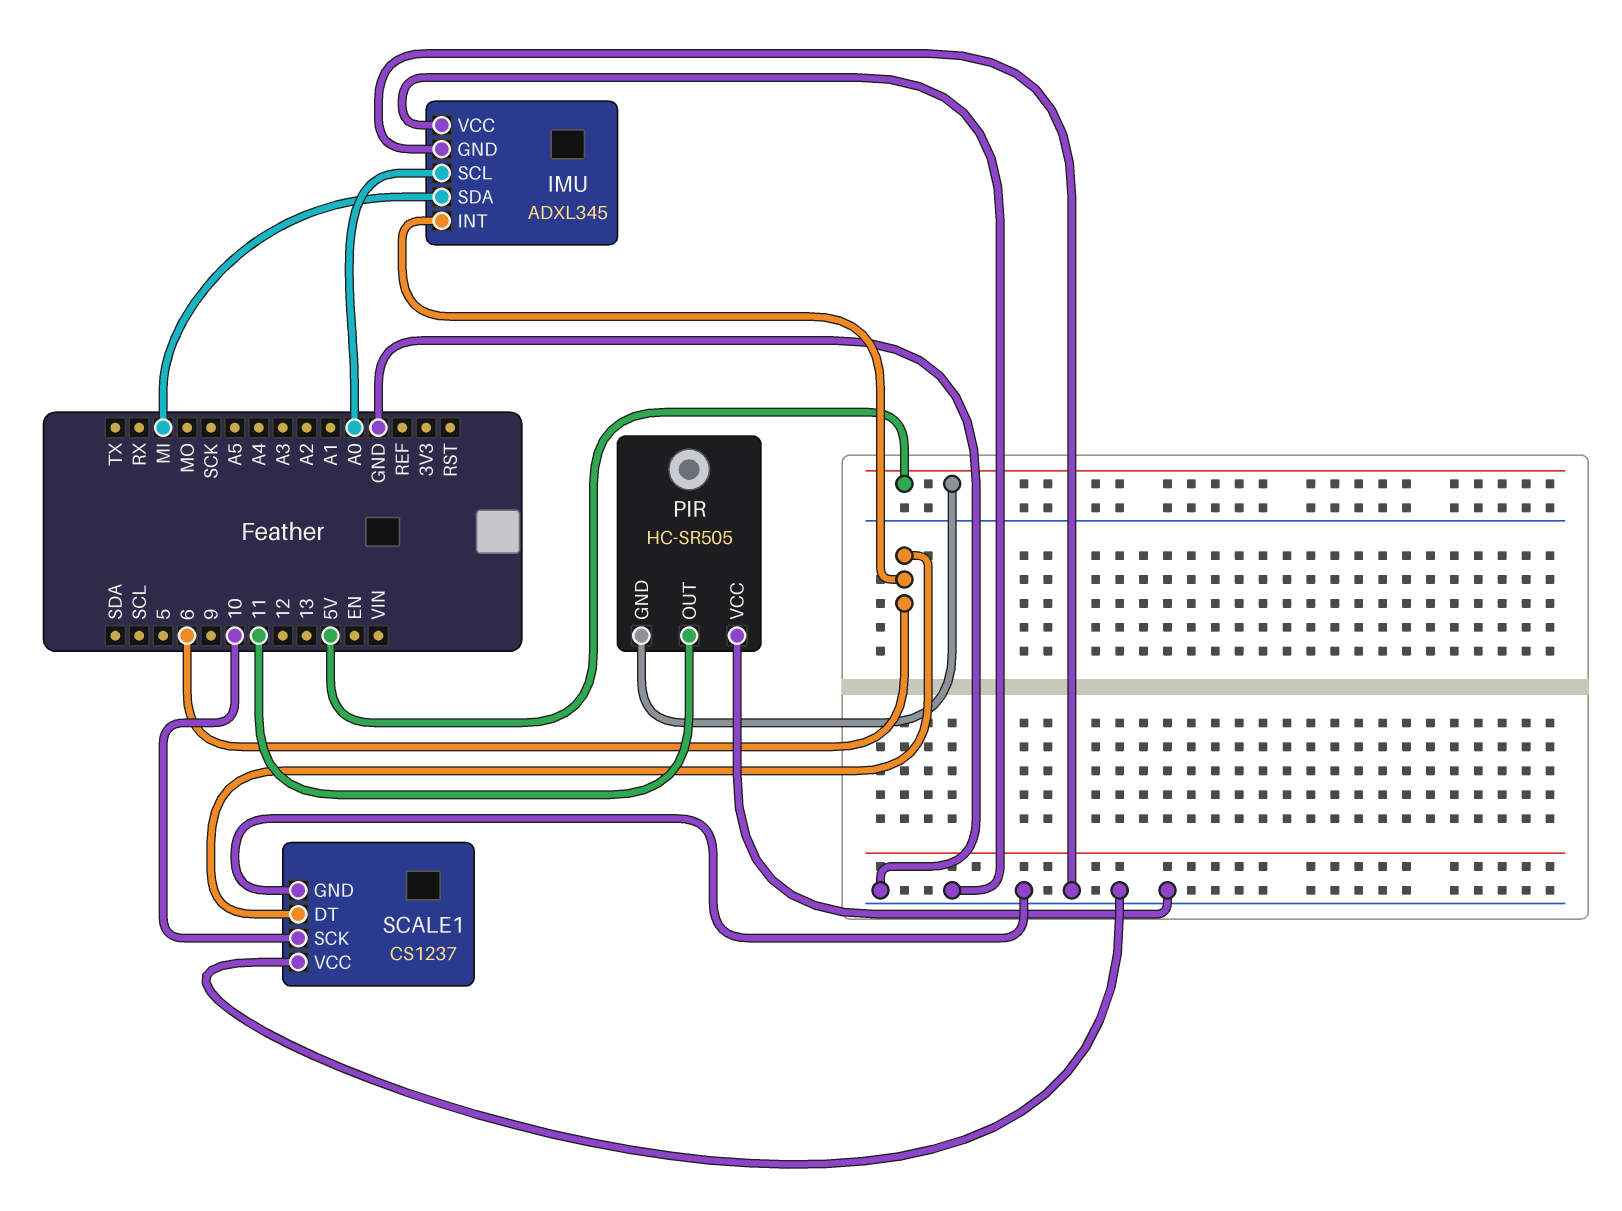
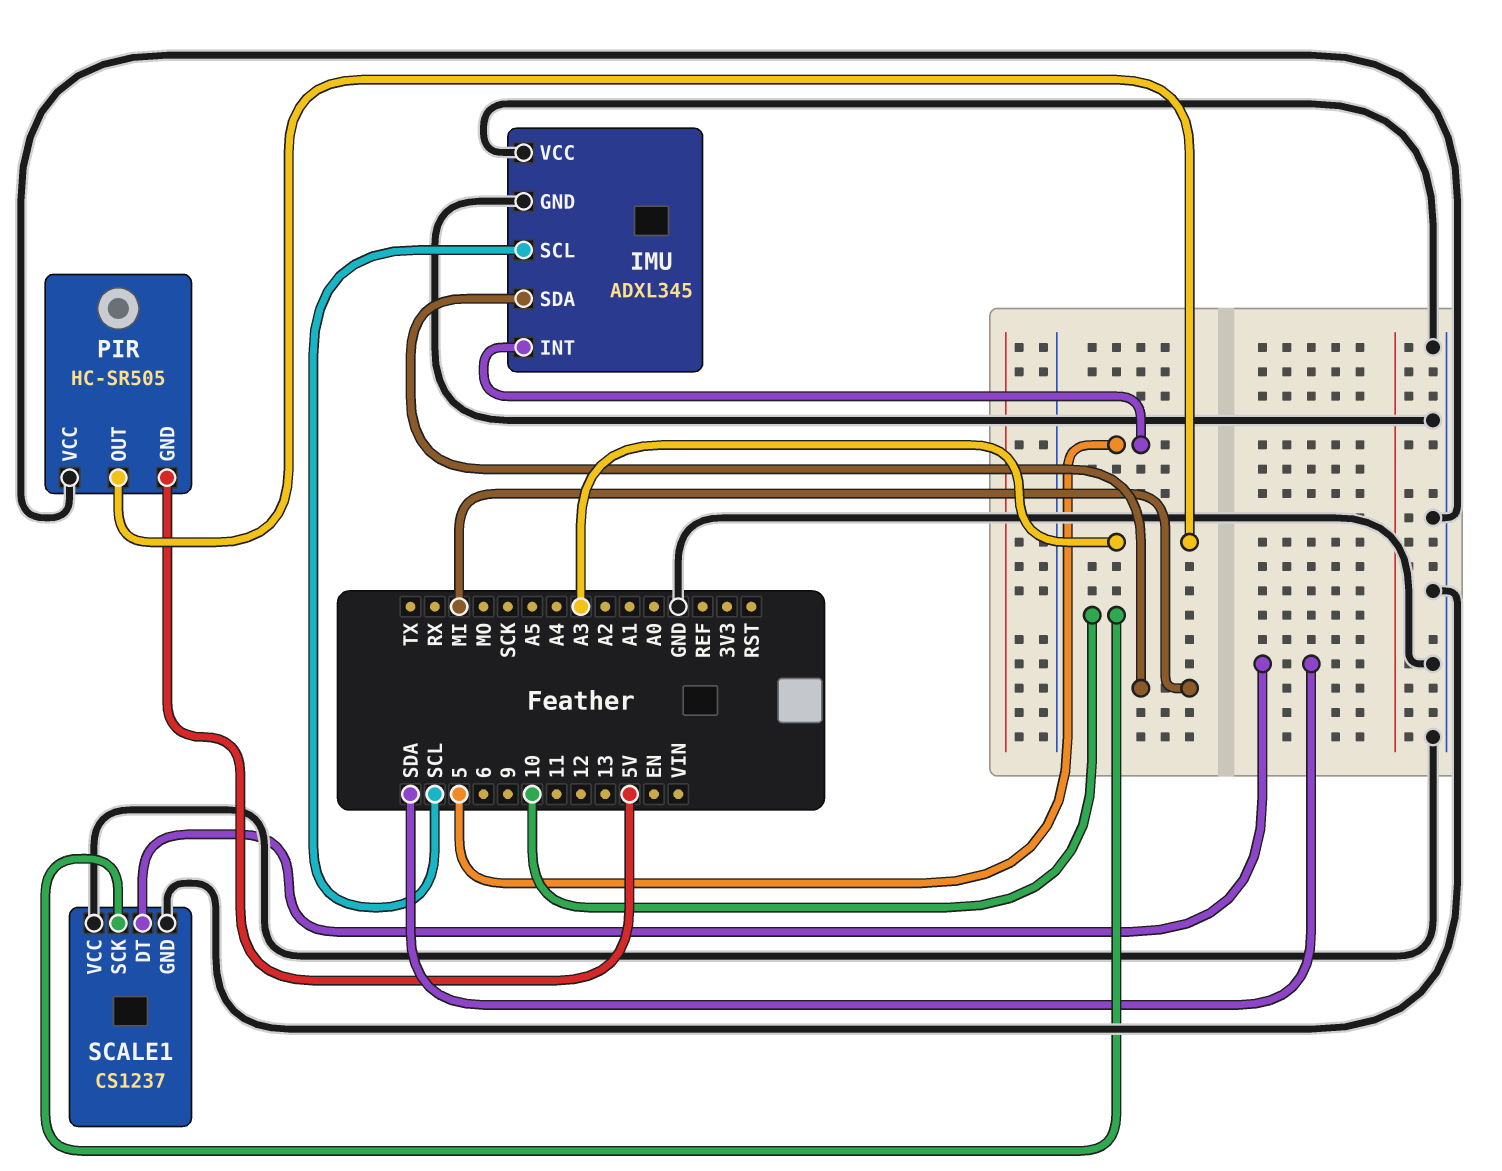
IMU pin INT: 6 -> 5
IMU pin SCL: A0 -> SCL
PIR pin OUT: 11 -> A3
SCALE1 pin DT: 6 -> SDA

